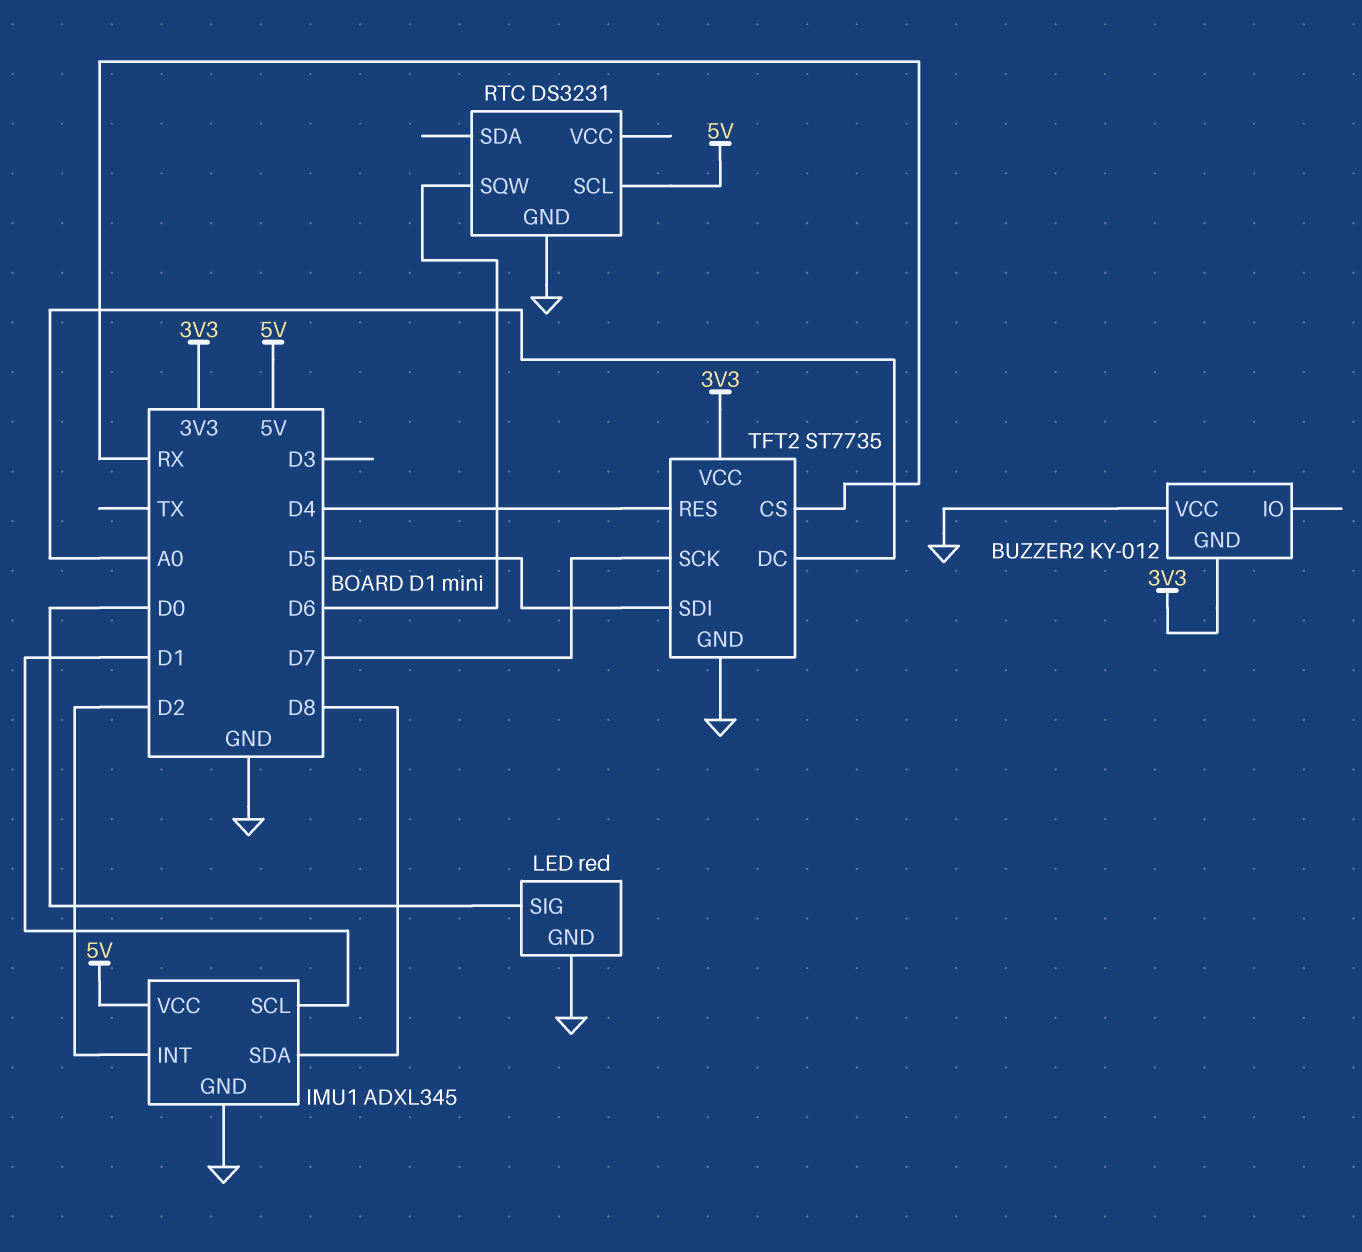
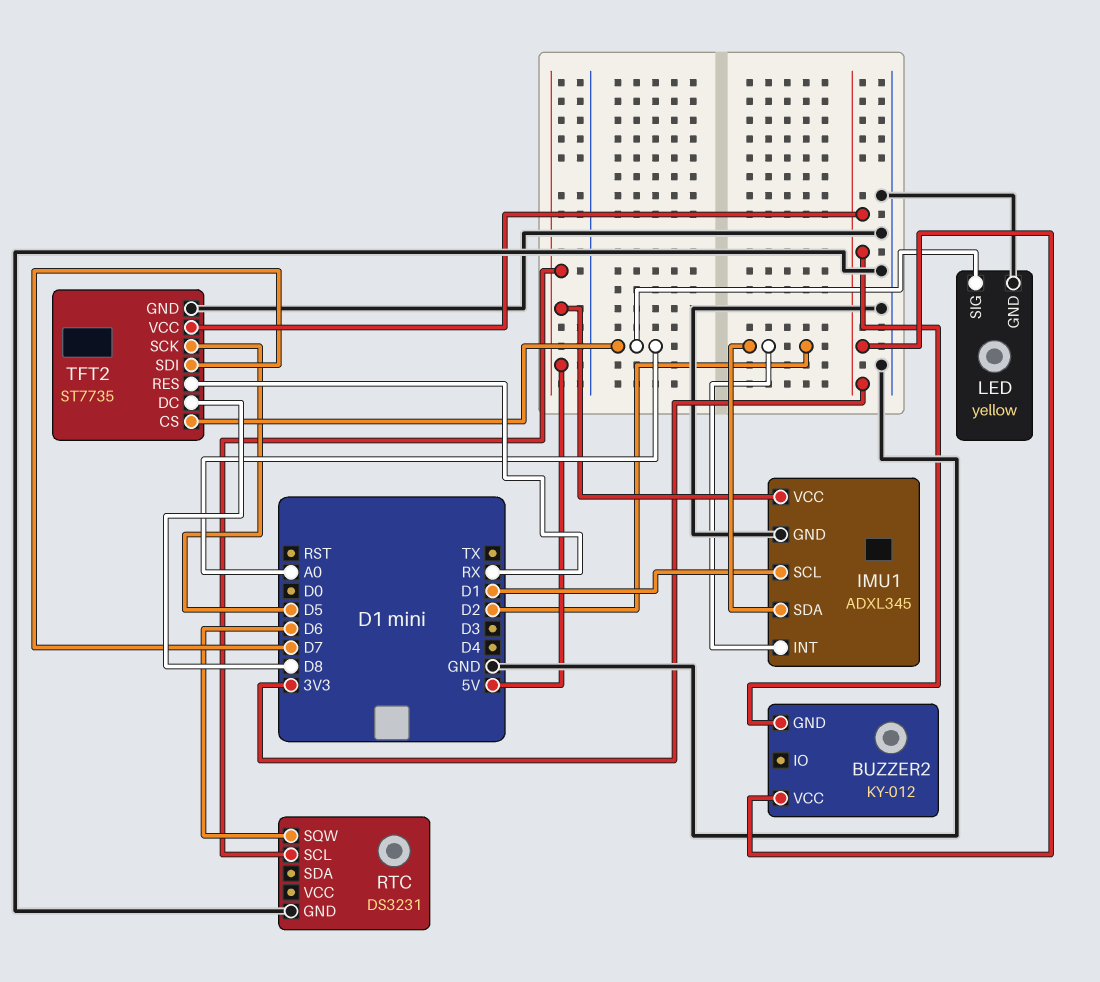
BUZZER2 pin VCC: GND -> 3V3
IMU1 pin SDA: D8 -> D2
LED: red -> yellow
LED pin SIG: D0 -> A0
TFT2 pin CS: RX -> A0
TFT2 pin DC: A0 -> D8
TFT2 pin RES: D4 -> RX
TFT2 pin SCK: D7 -> D5
TFT2 pin SDI: D5 -> D7

